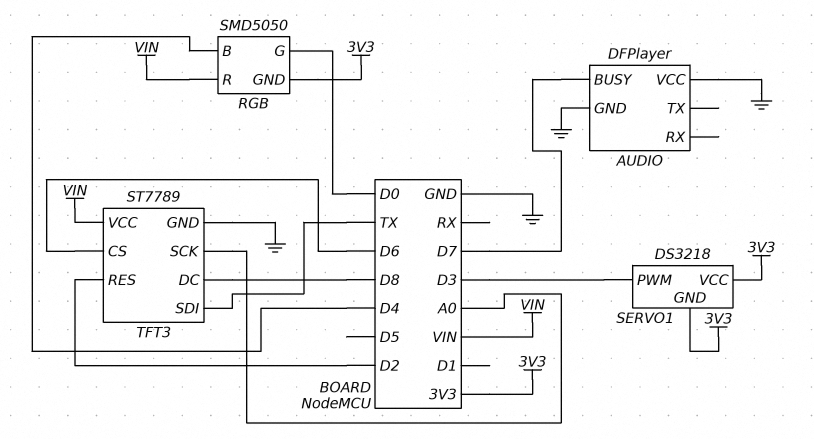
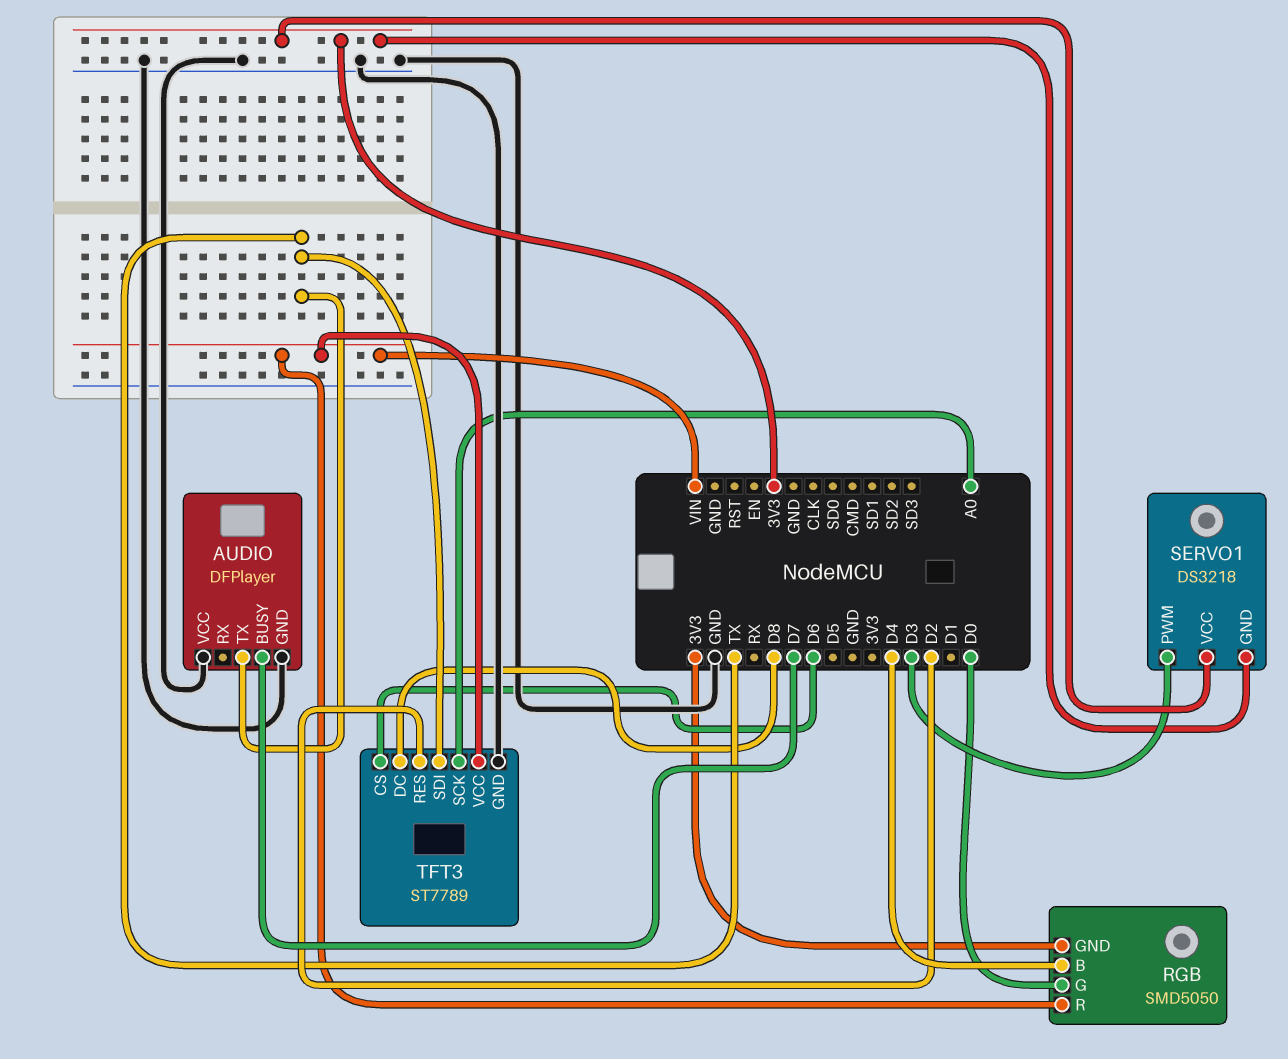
AUDIO pin TX: none -> TX

